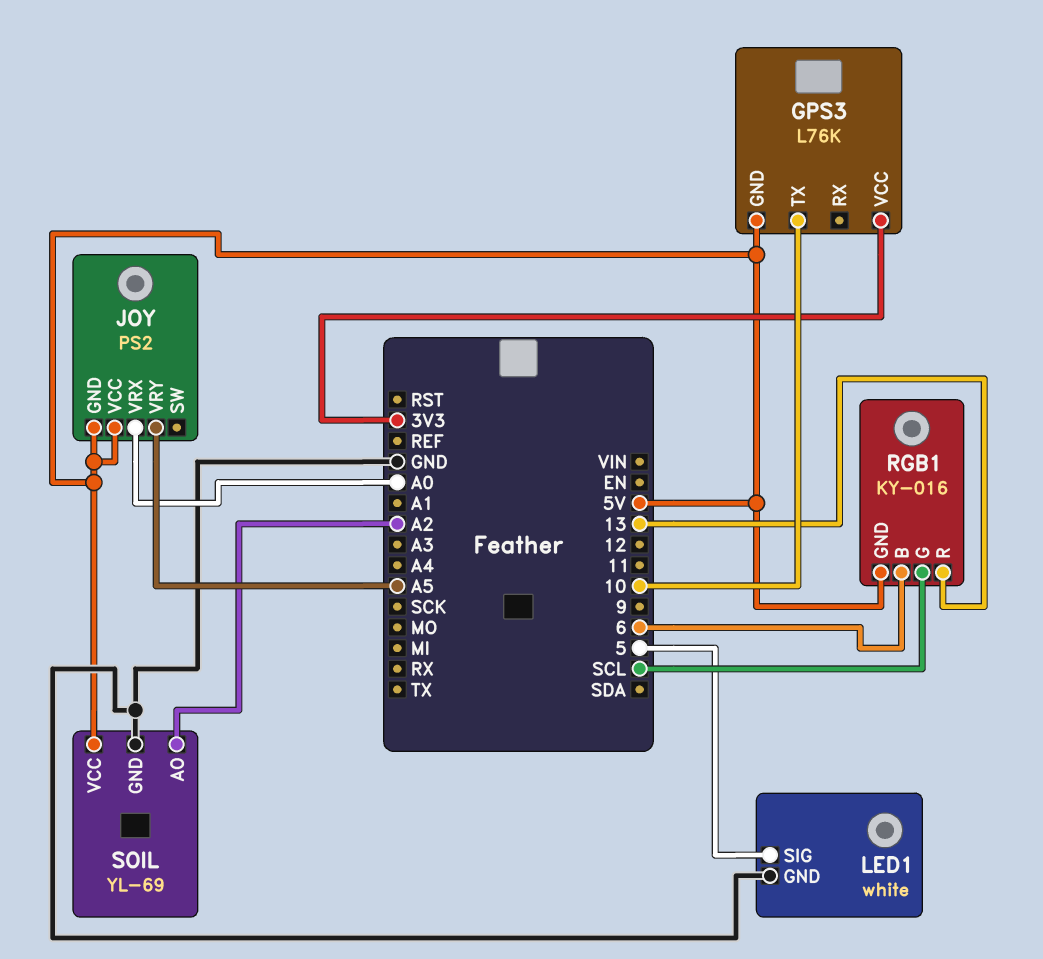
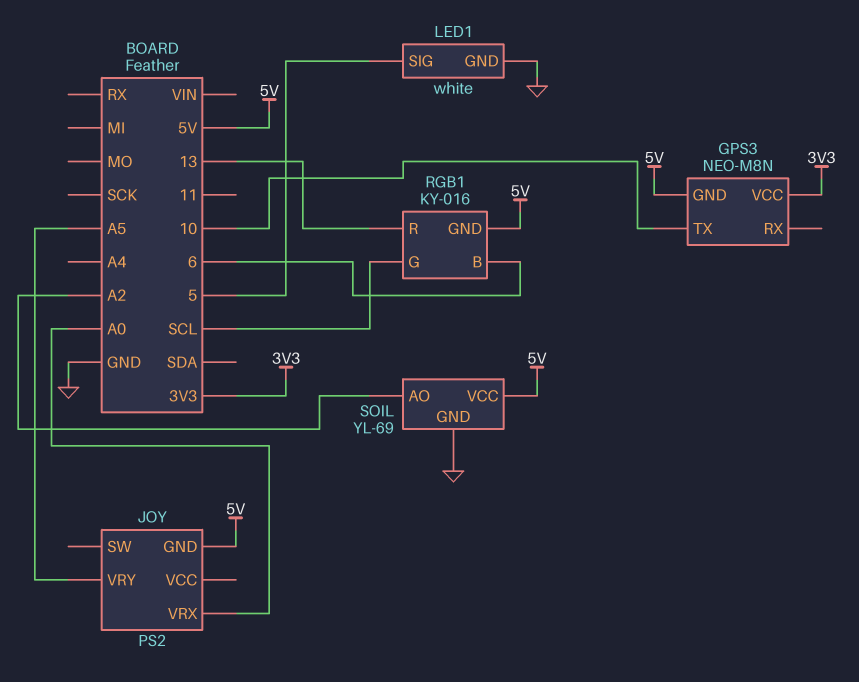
GPS3: L76K -> NEO-M8N
JOY pin VCC: 5V -> none

